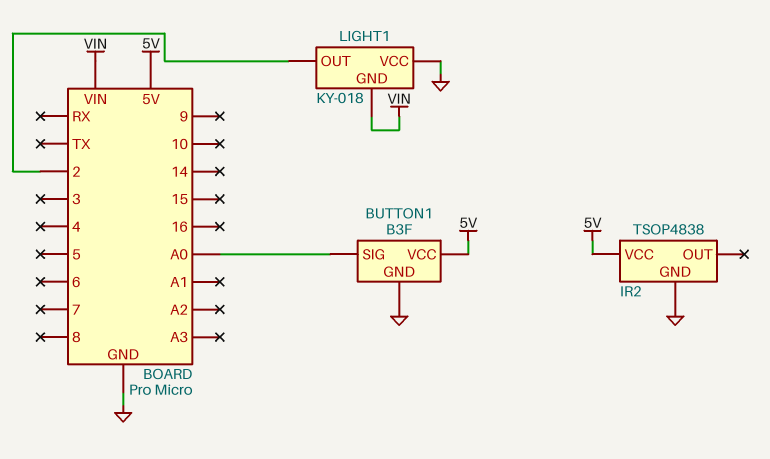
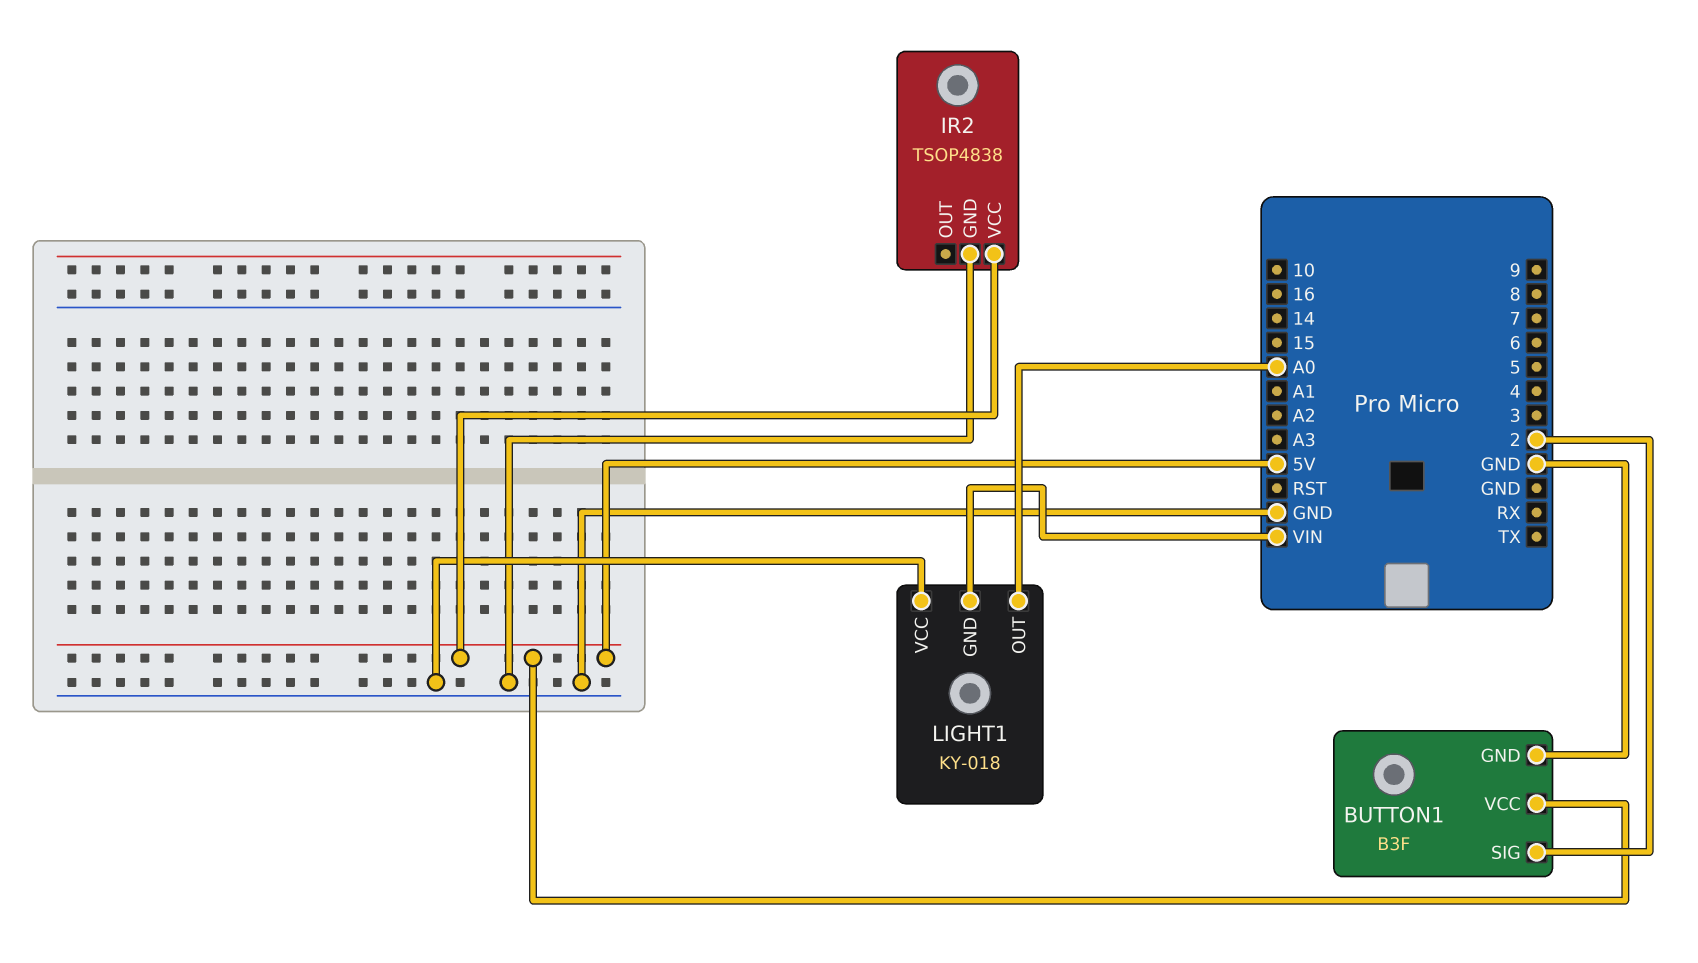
BUTTON1 pin SIG: A0 -> 2
LIGHT1 pin OUT: 2 -> A0

